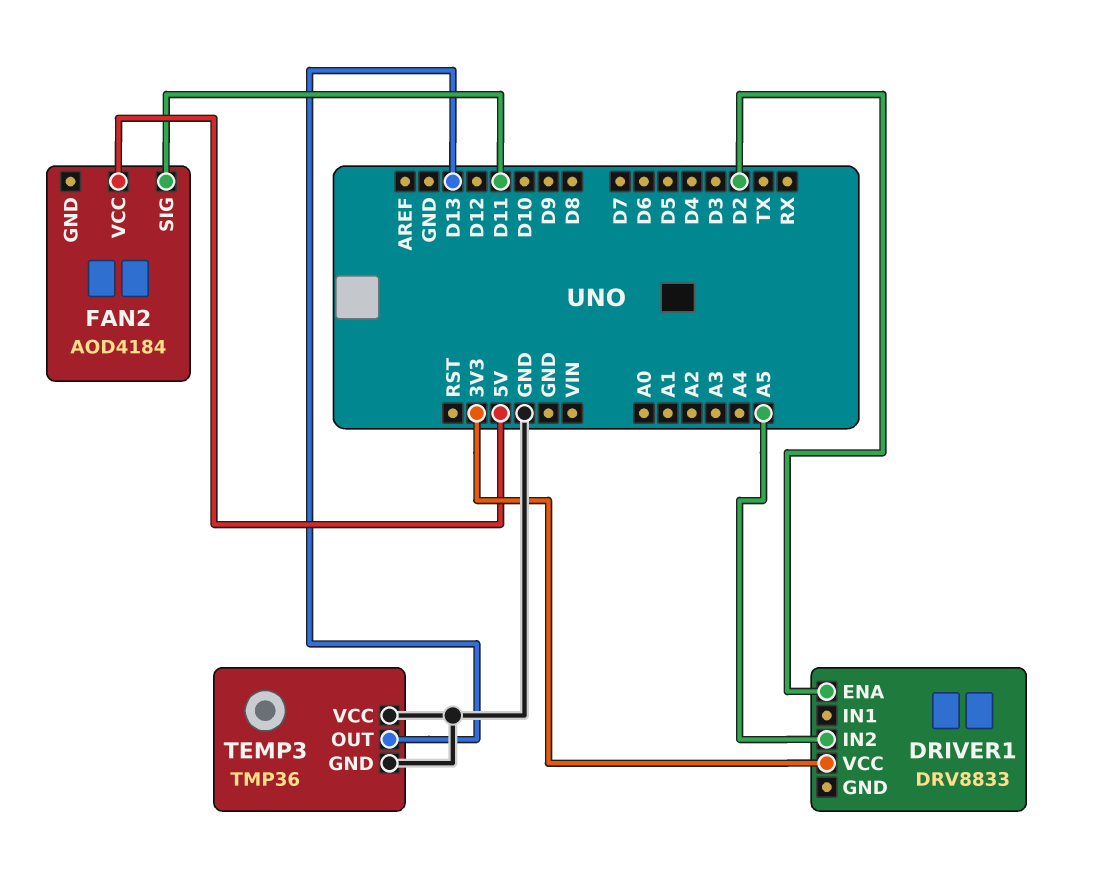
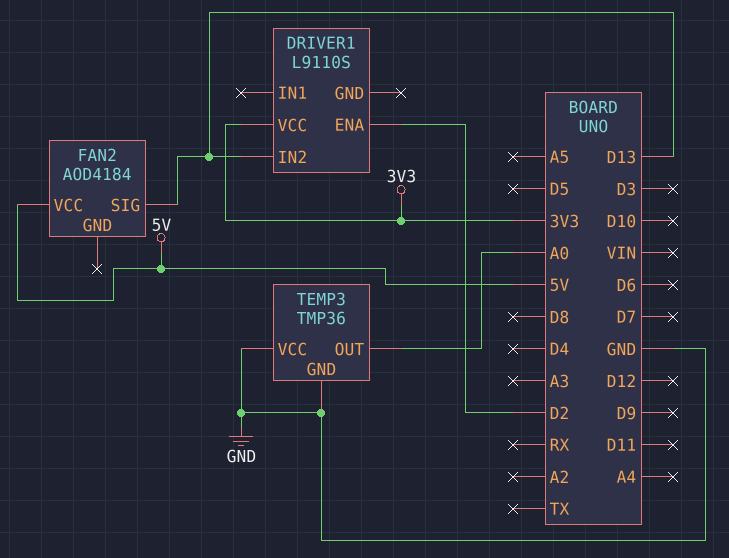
DRIVER1: DRV8833 -> L9110S
DRIVER1 pin IN2: A5 -> D13
FAN2 pin SIG: D11 -> D13
TEMP3 pin OUT: D13 -> A0

